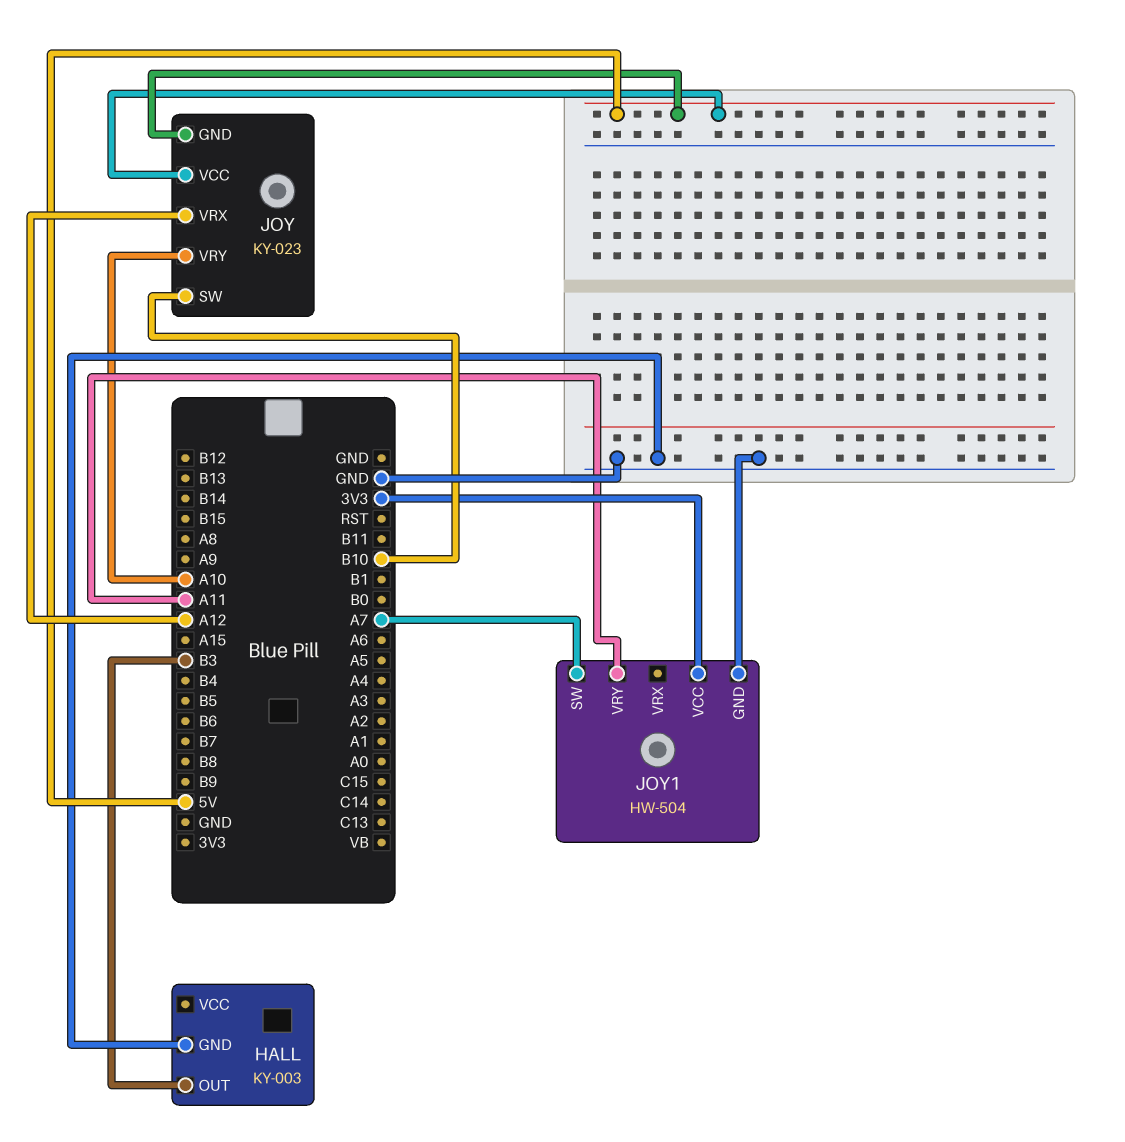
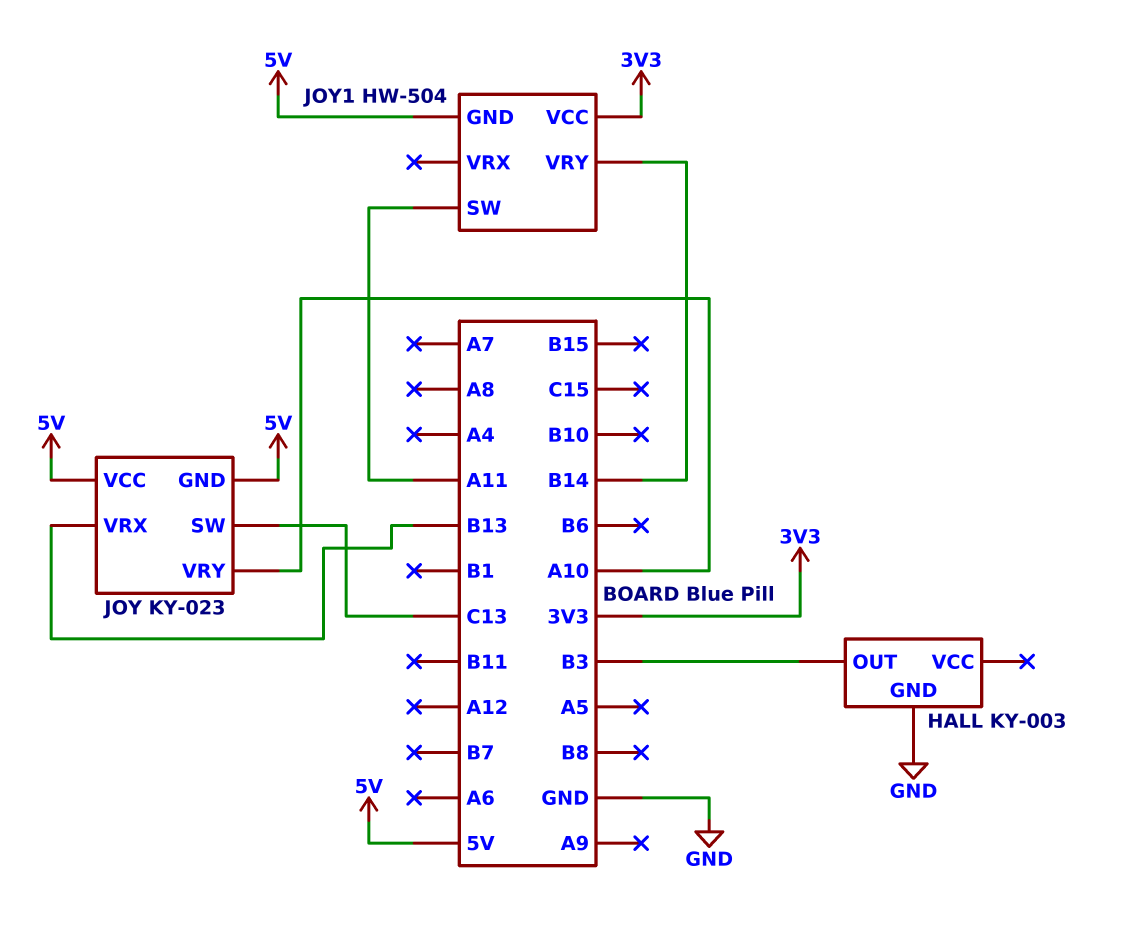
JOY pin SW: B10 -> C13
JOY pin VRX: A12 -> B13
JOY1 pin GND: GND -> 5V
JOY1 pin SW: A7 -> A11
JOY1 pin VRY: A11 -> B14

